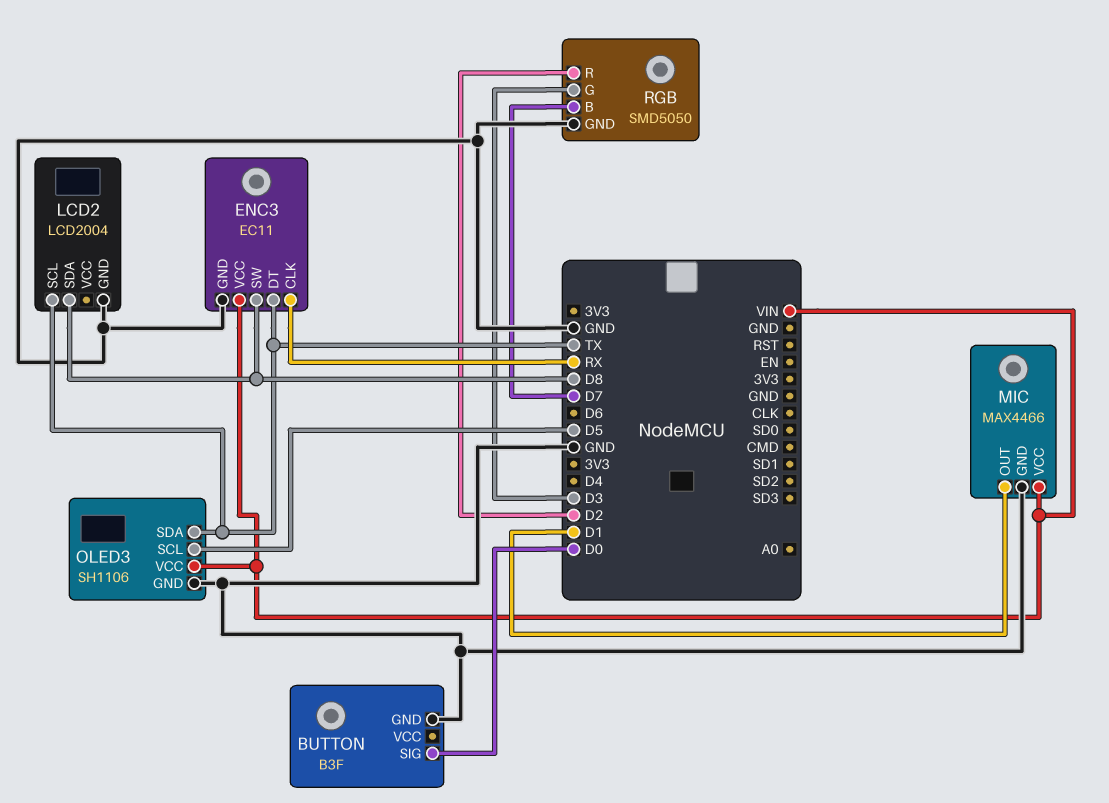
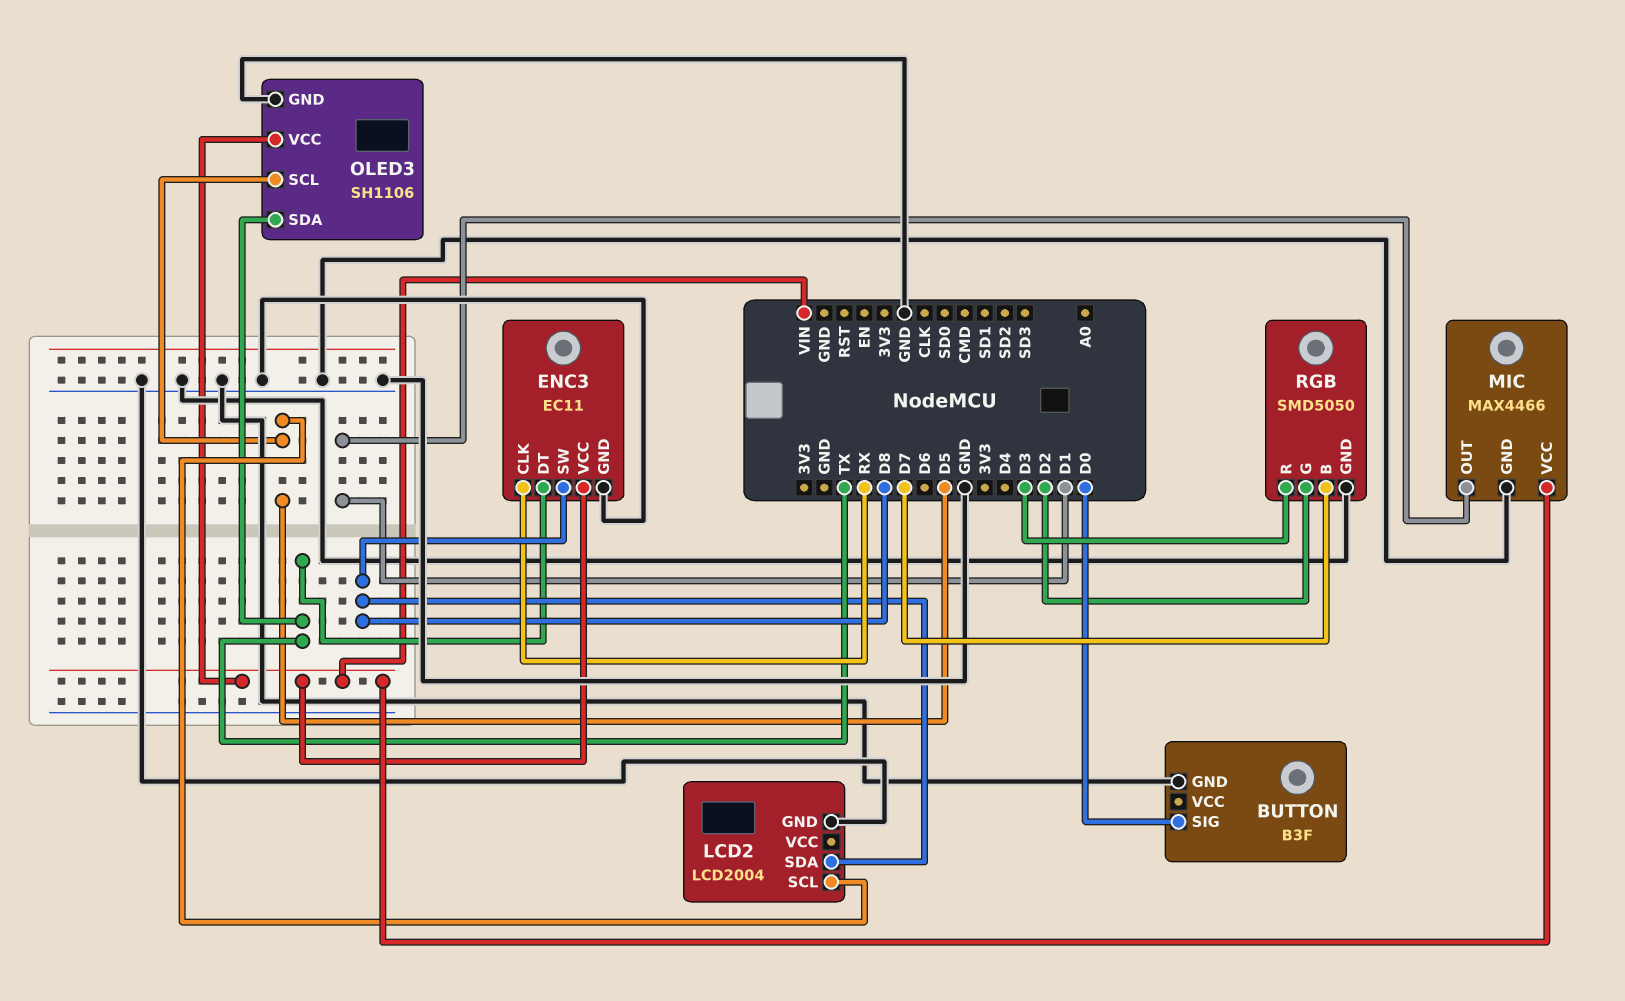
LCD2 pin SCL: TX -> D5
RGB pin G: D3 -> D2
RGB pin R: D2 -> D3

